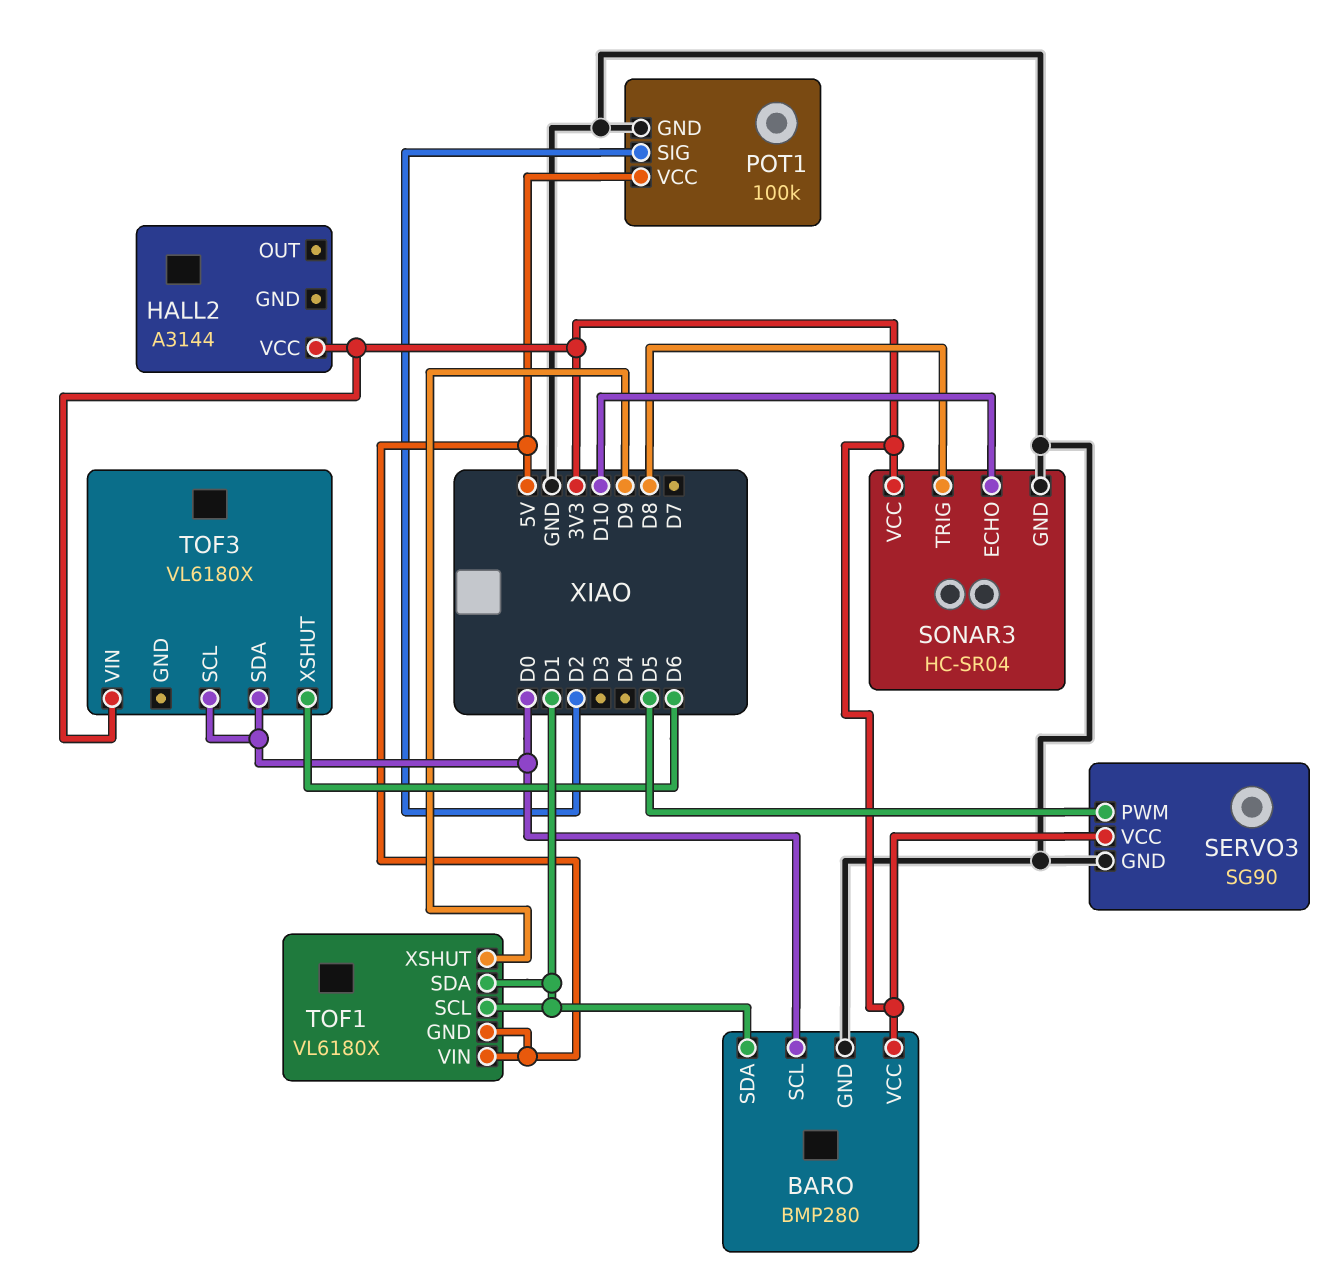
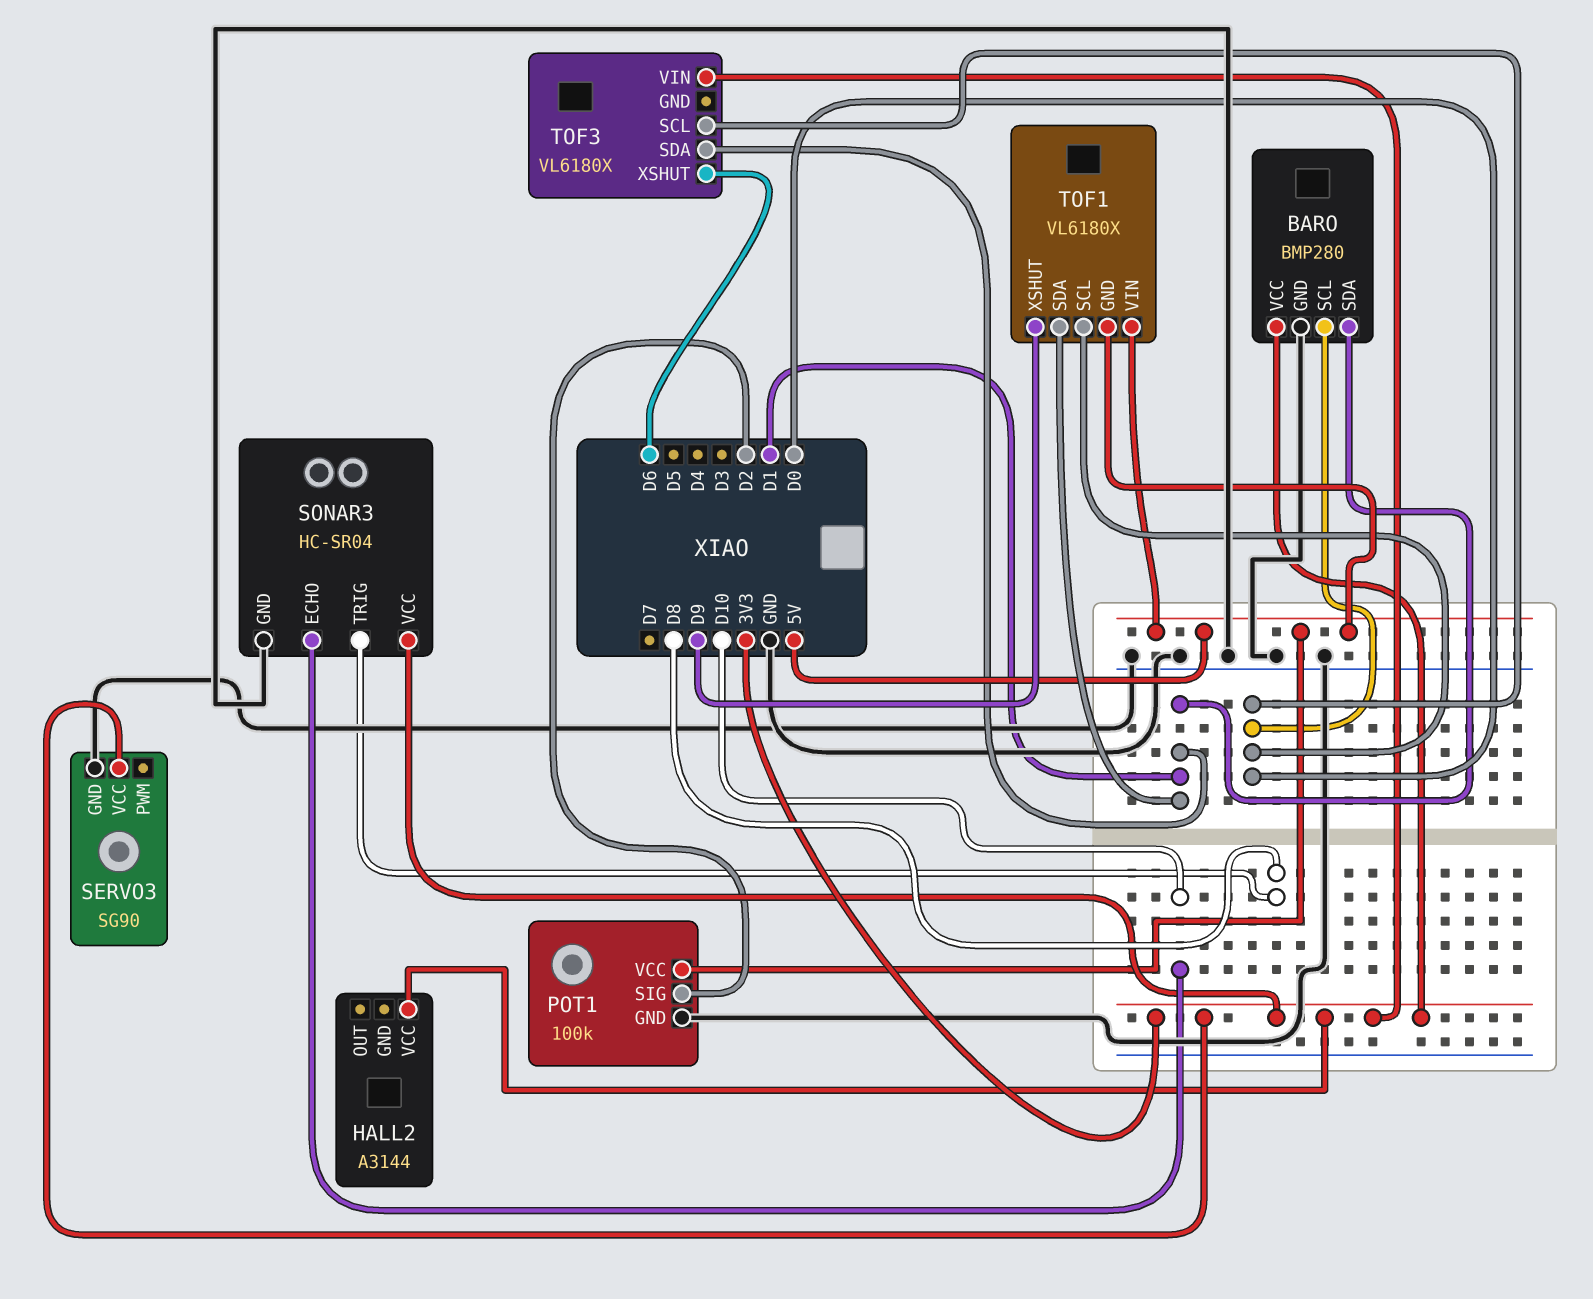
SERVO3 pin PWM: D5 -> none
TOF1 pin SCL: D1 -> D0
TOF3 pin SDA: D0 -> D1

